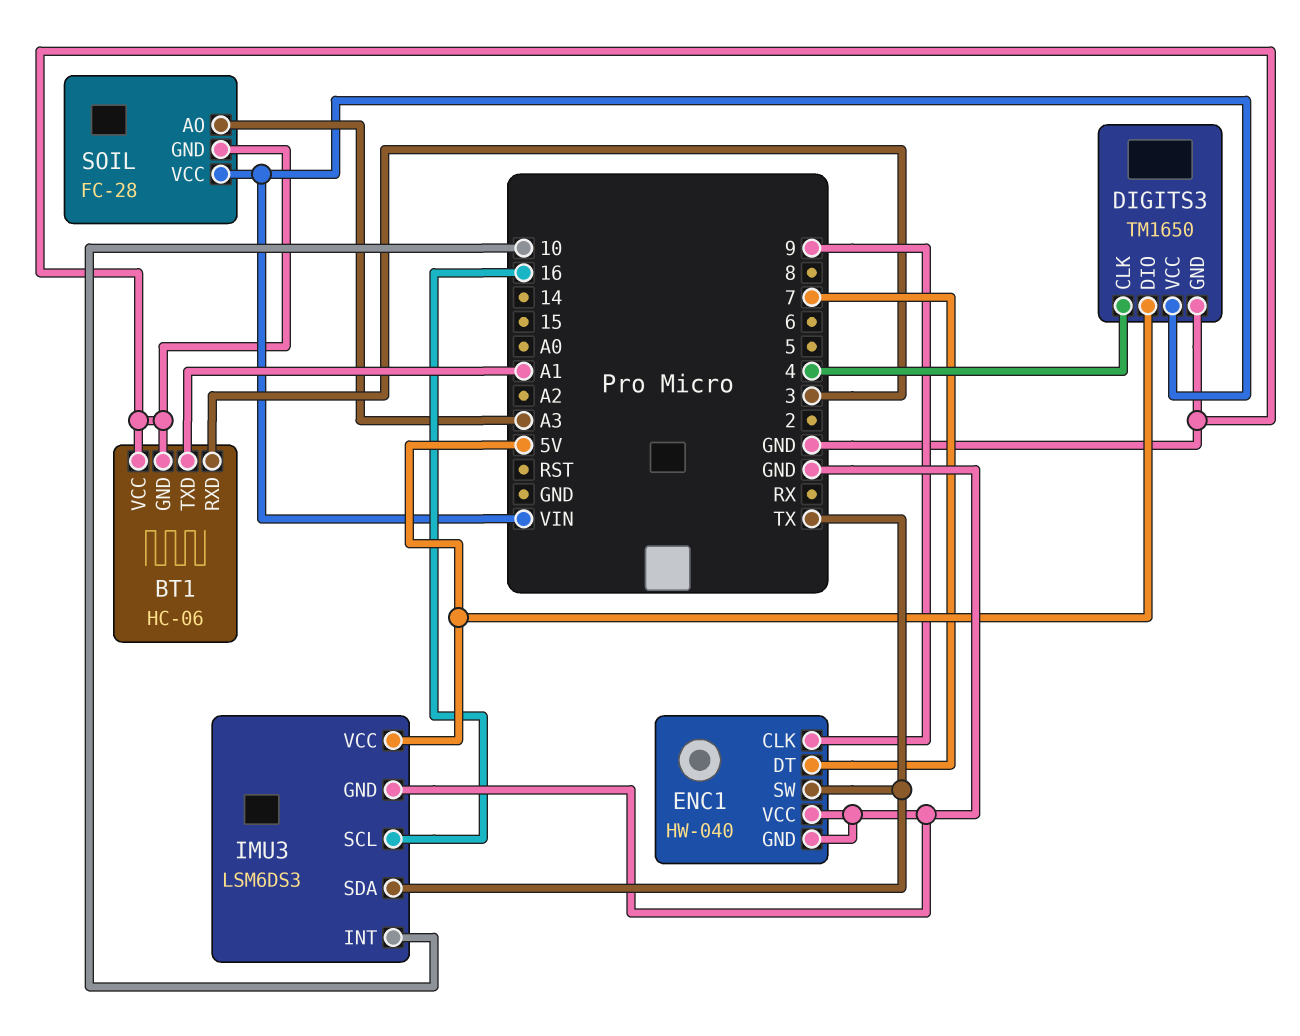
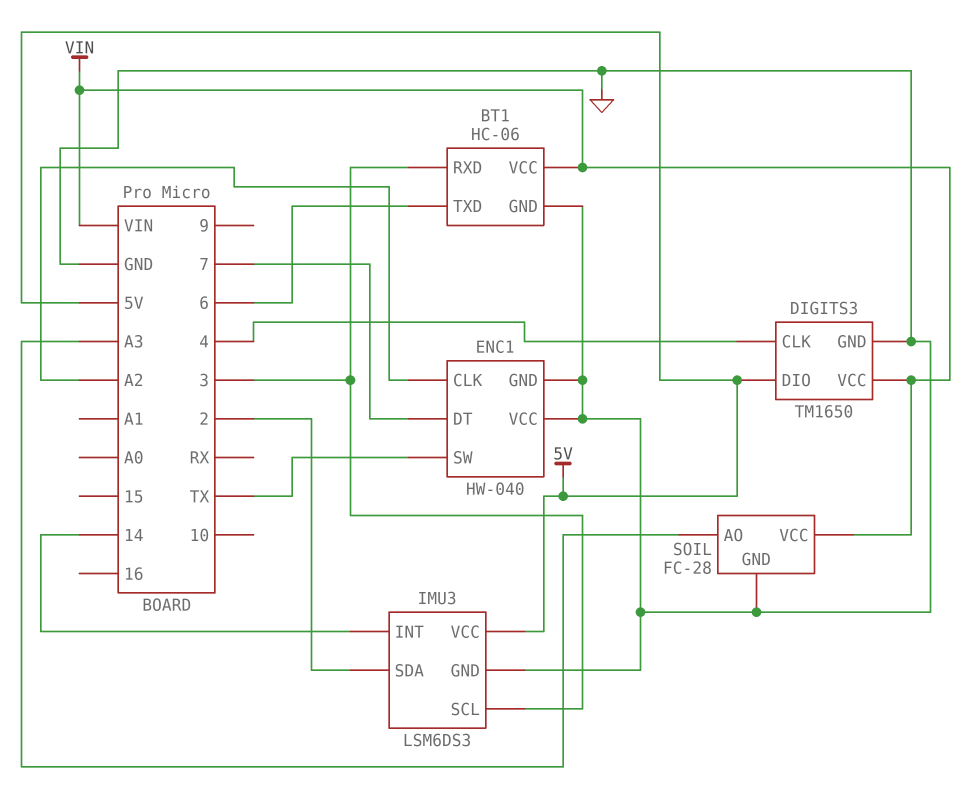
BT1 pin TXD: A1 -> 6
BT1 pin VCC: GND -> VIN
ENC1 pin CLK: 9 -> A2
IMU3 pin INT: 10 -> 14
IMU3 pin SCL: 16 -> 3
IMU3 pin SDA: TX -> 2

